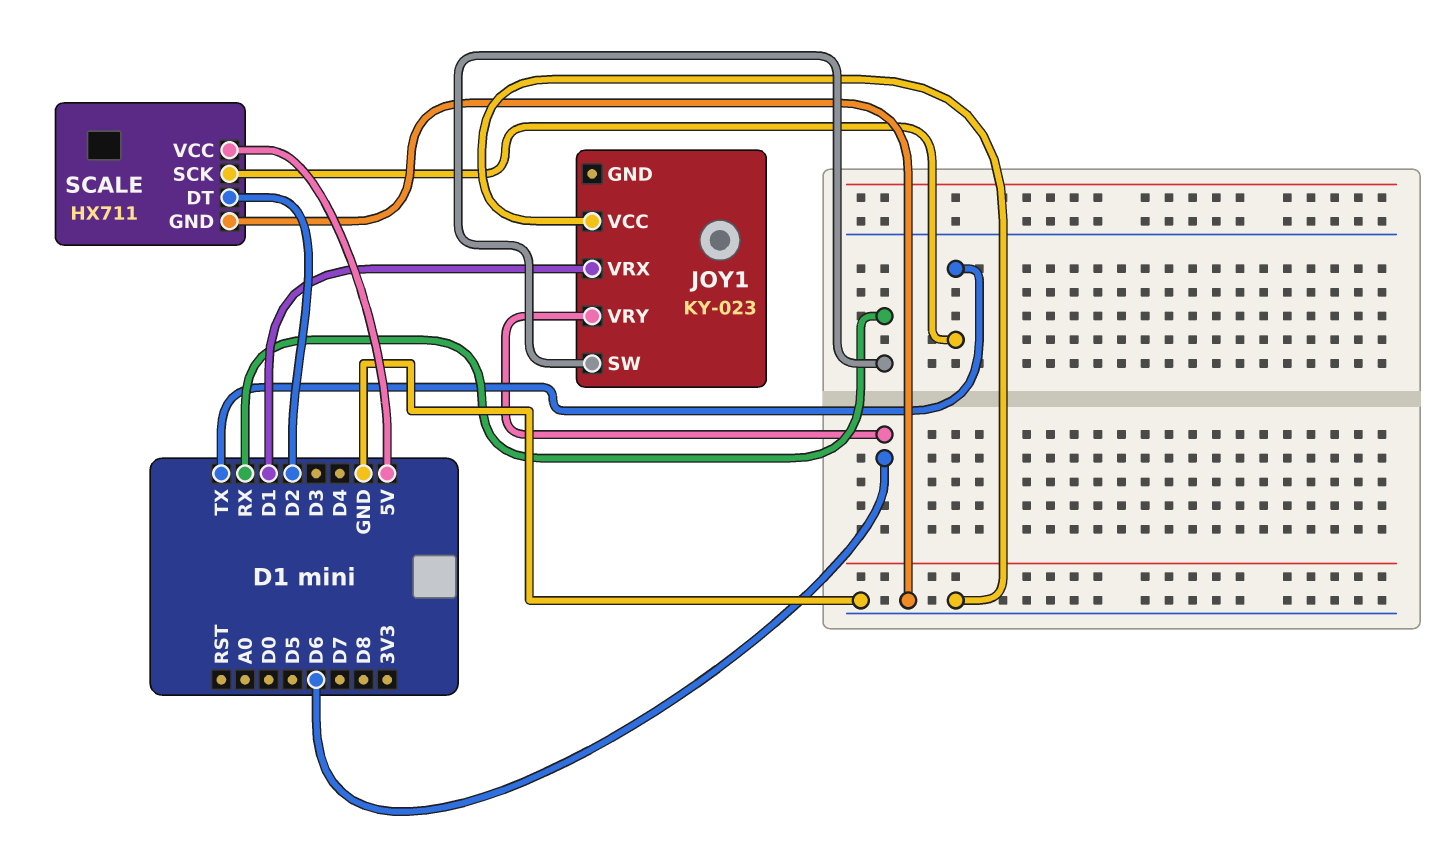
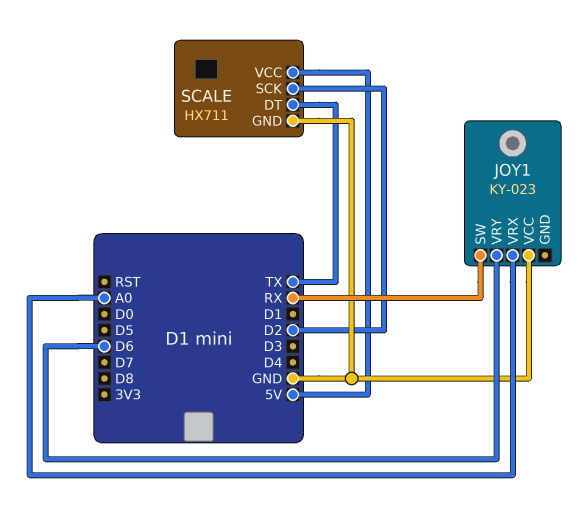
JOY1 pin VRX: D1 -> A0
SCALE pin DT: D2 -> TX
SCALE pin SCK: TX -> D2

